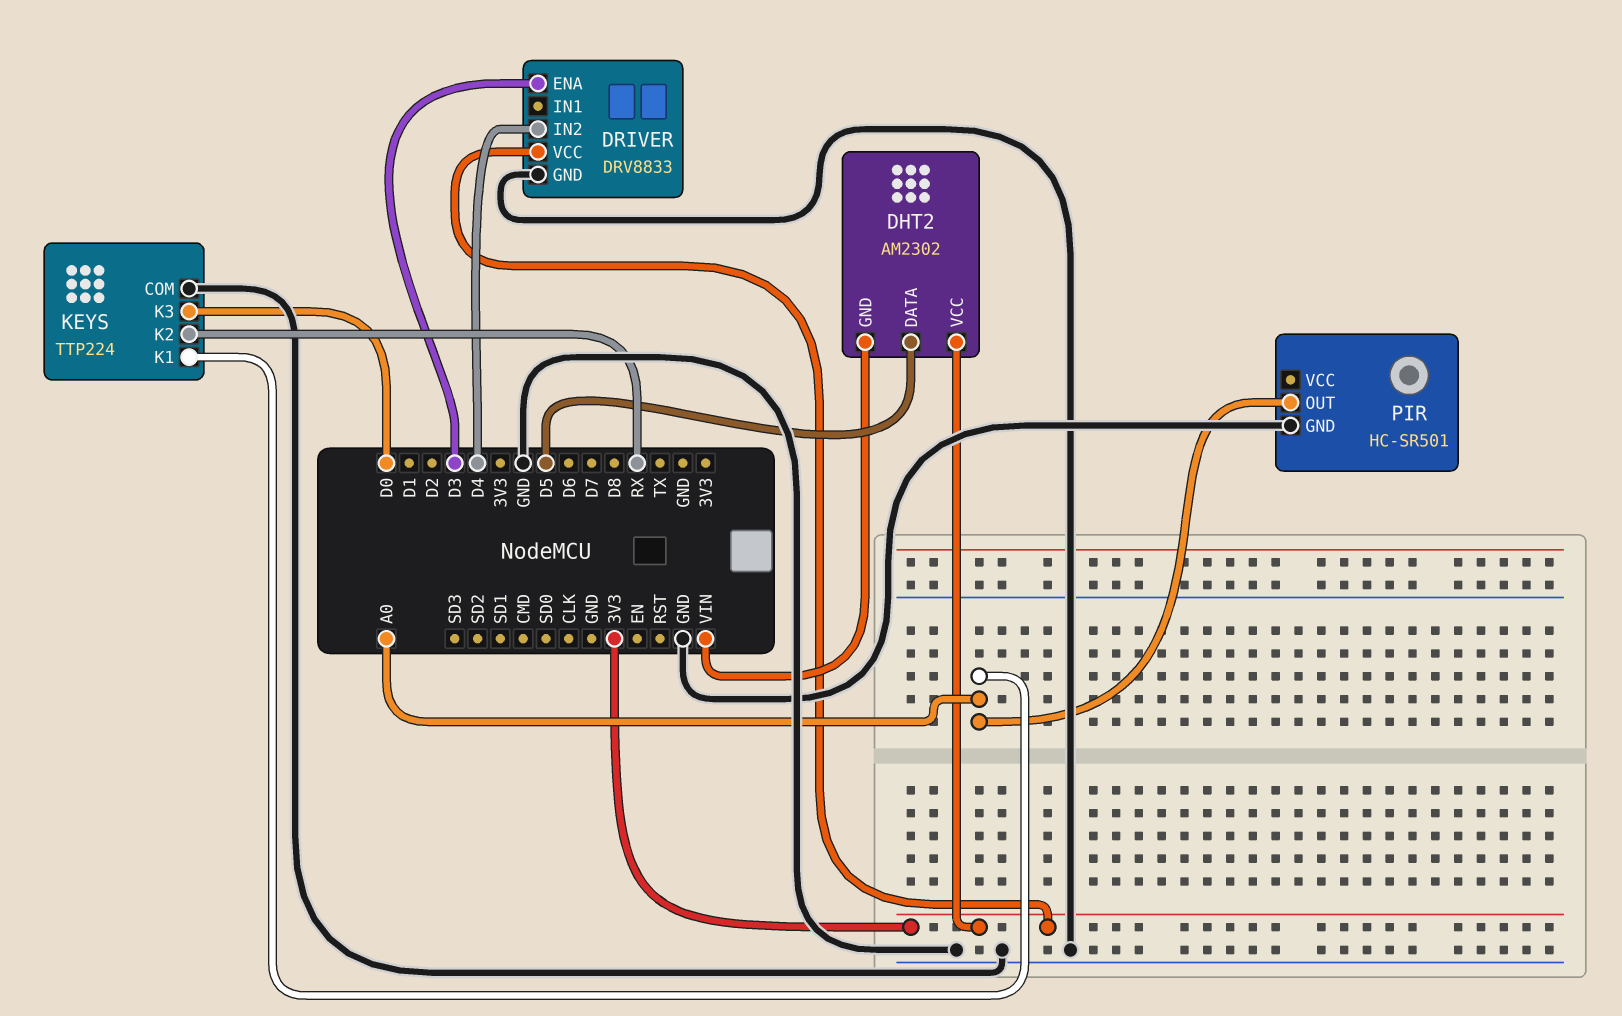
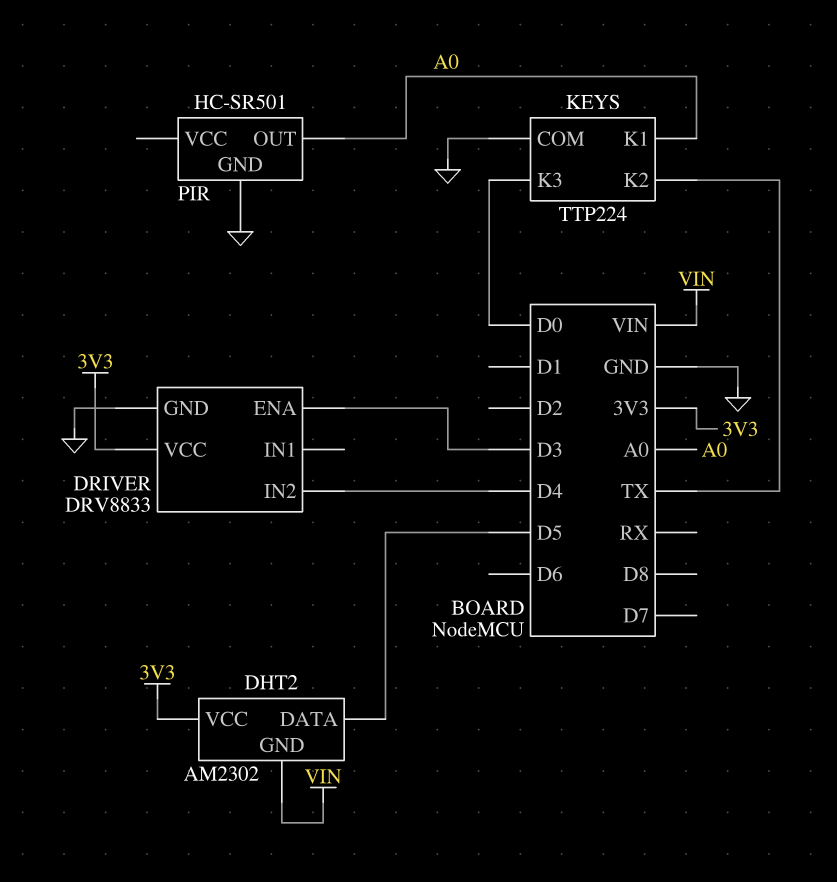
KEYS pin K2: RX -> TX

